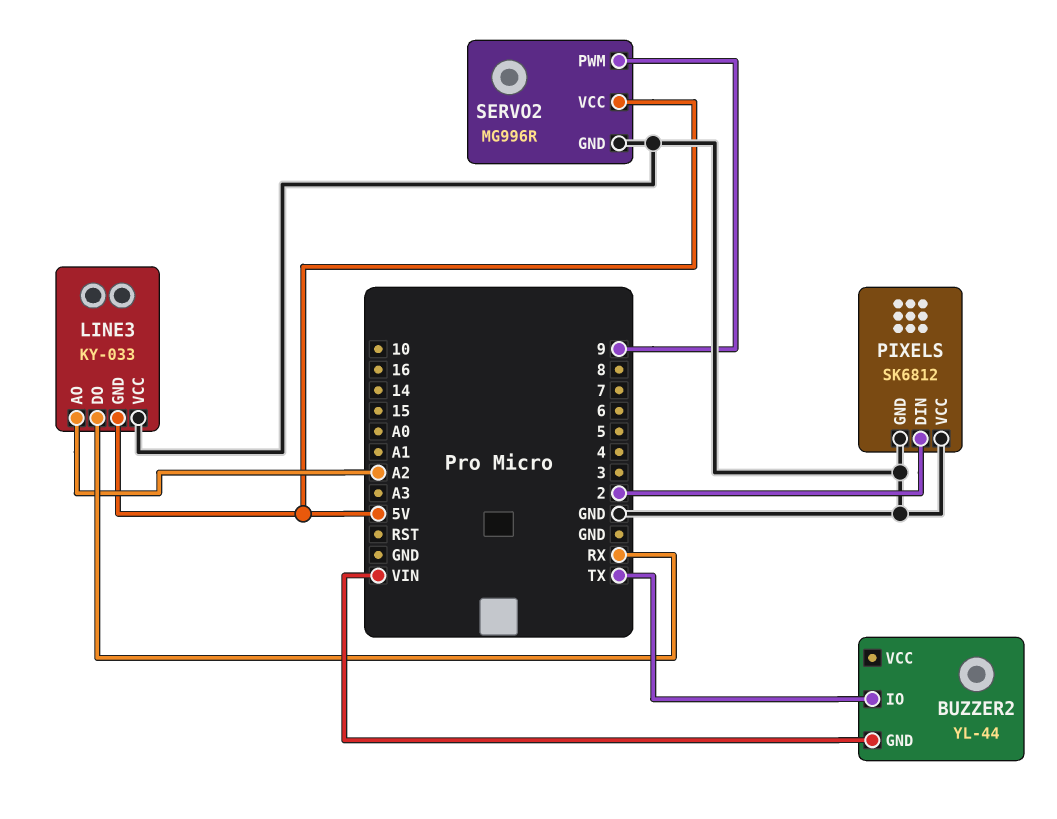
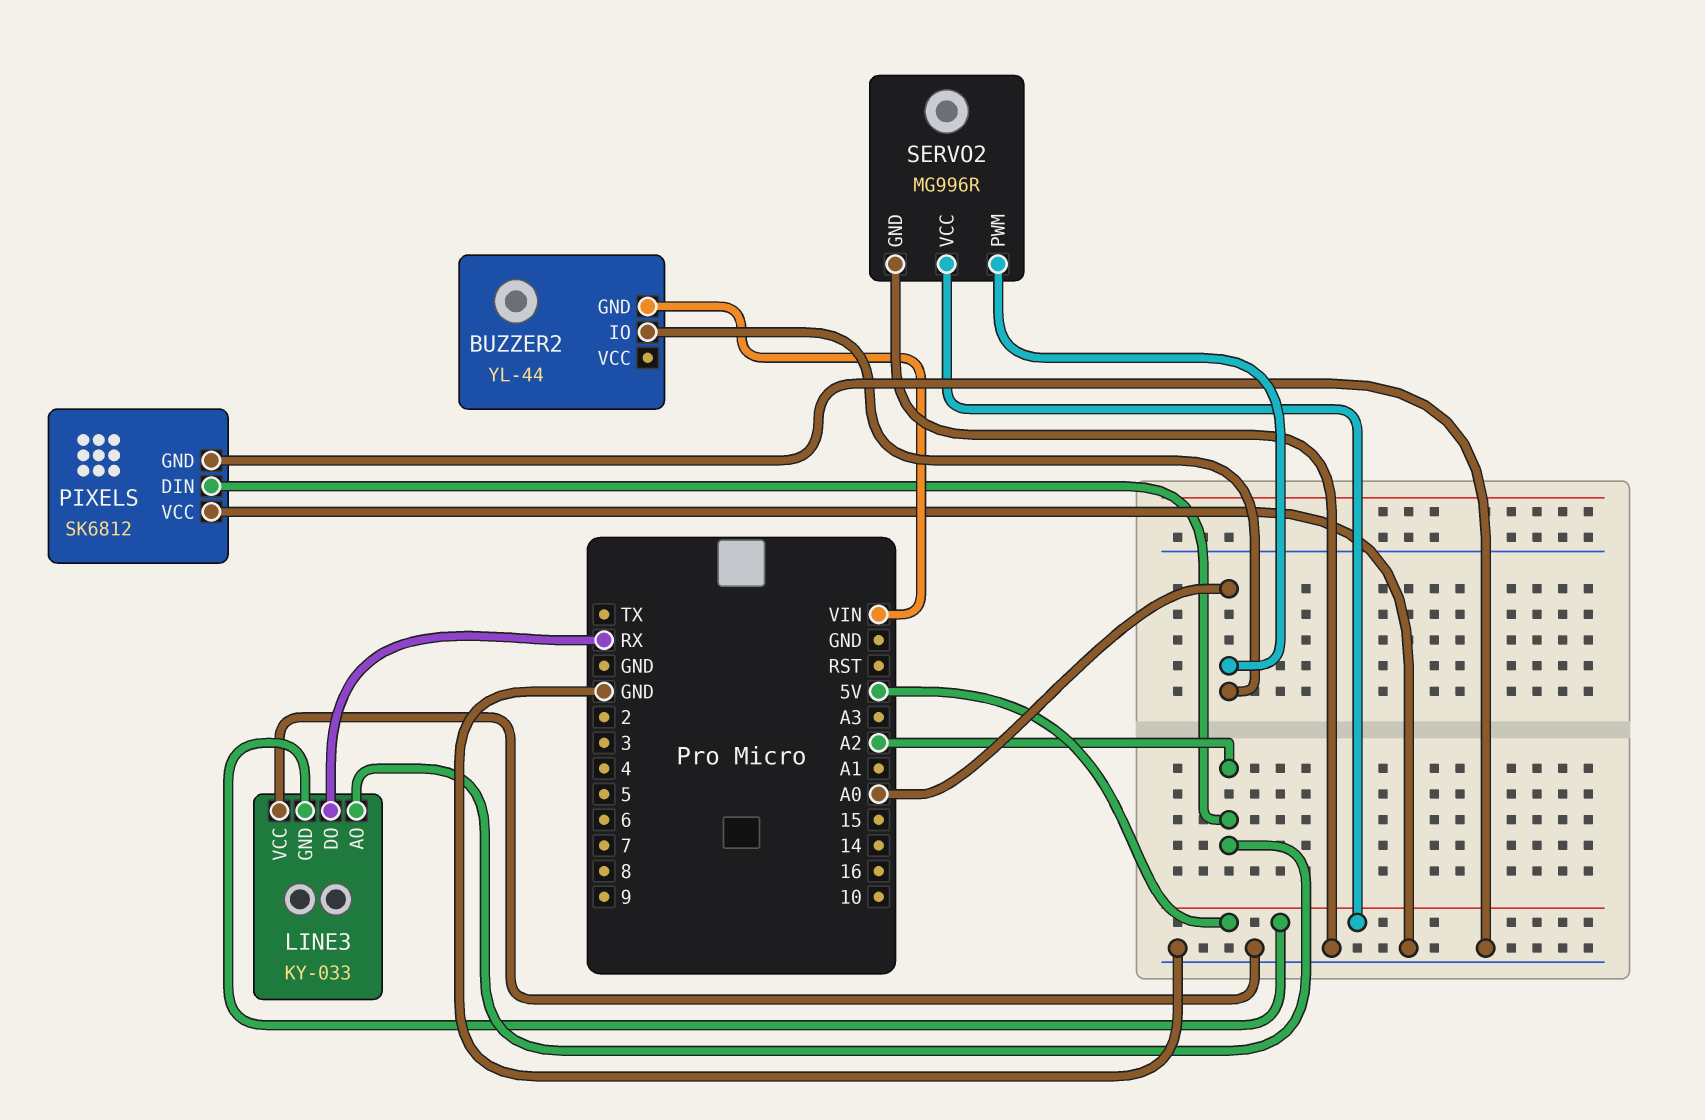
BUZZER2 pin IO: TX -> A0
PIXELS pin DIN: 2 -> A2
SERVO2 pin PWM: 9 -> A0

